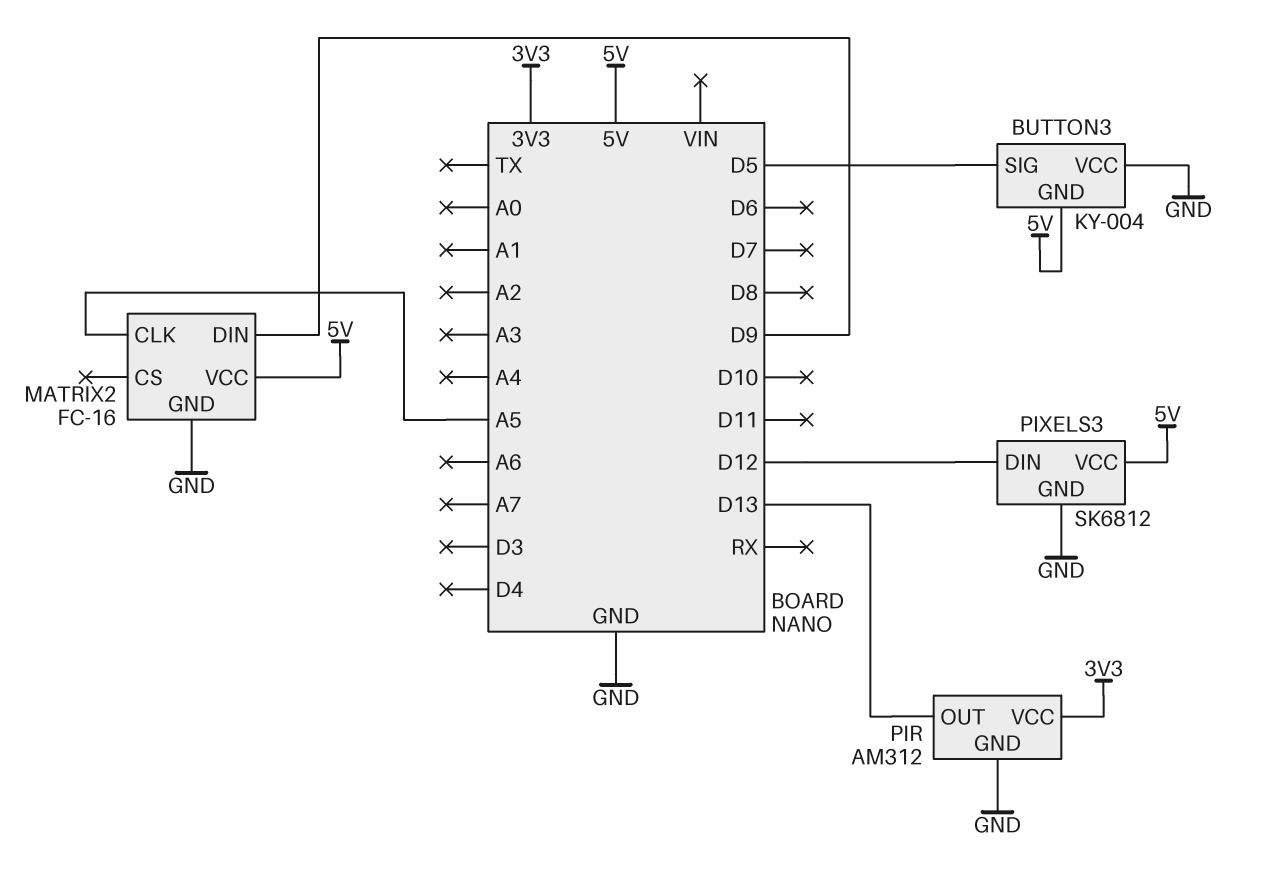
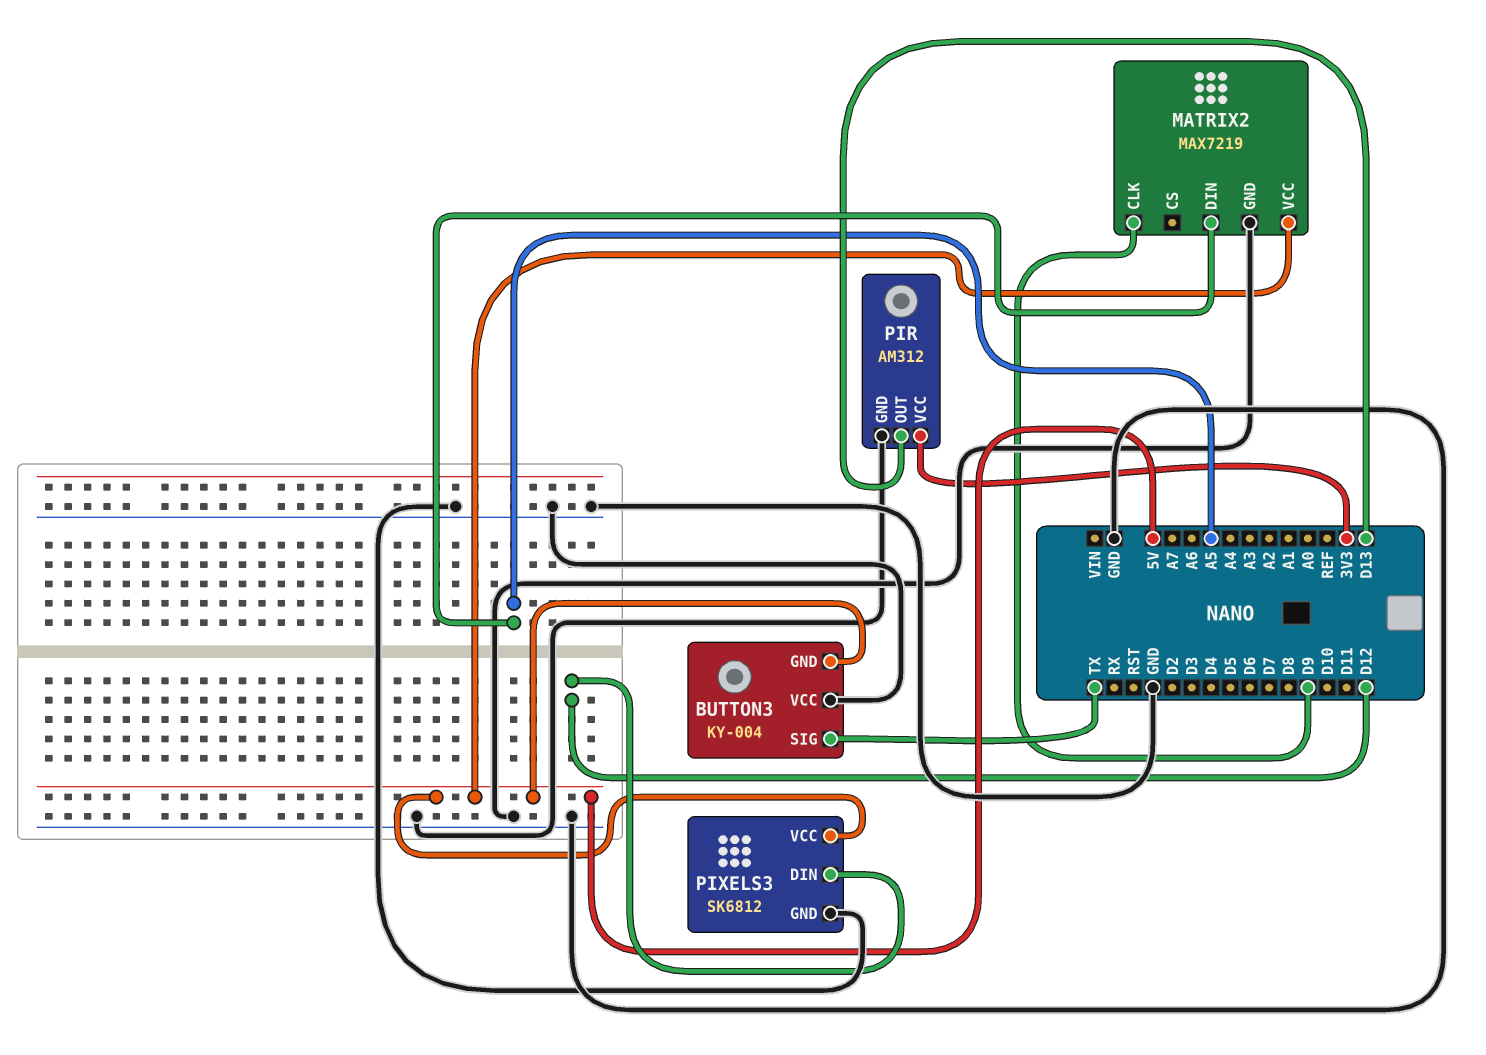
BUTTON3 pin SIG: D5 -> TX
MATRIX2: FC-16 -> MAX7219
MATRIX2 pin CLK: A5 -> D9
MATRIX2 pin DIN: D9 -> A5

